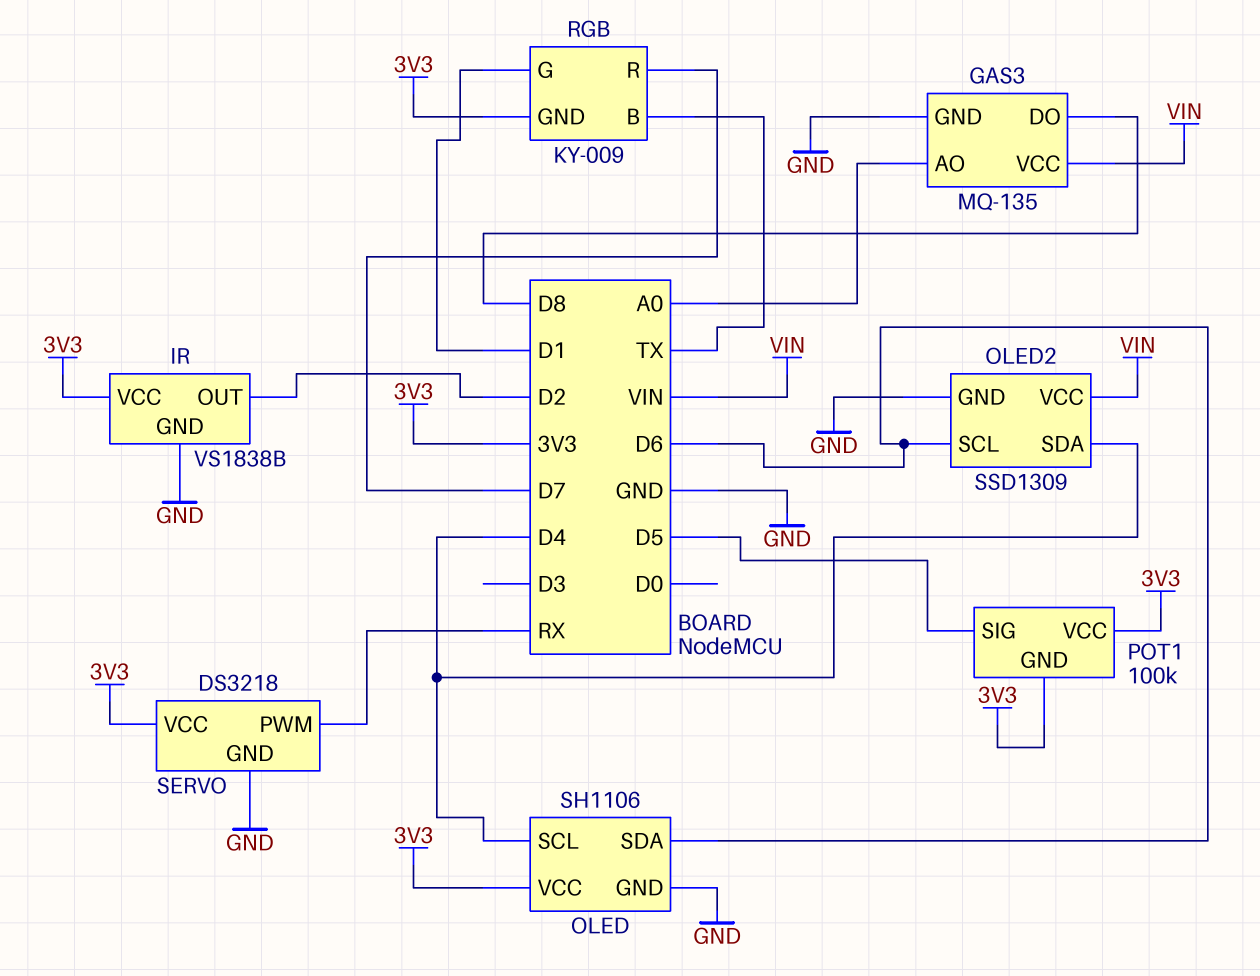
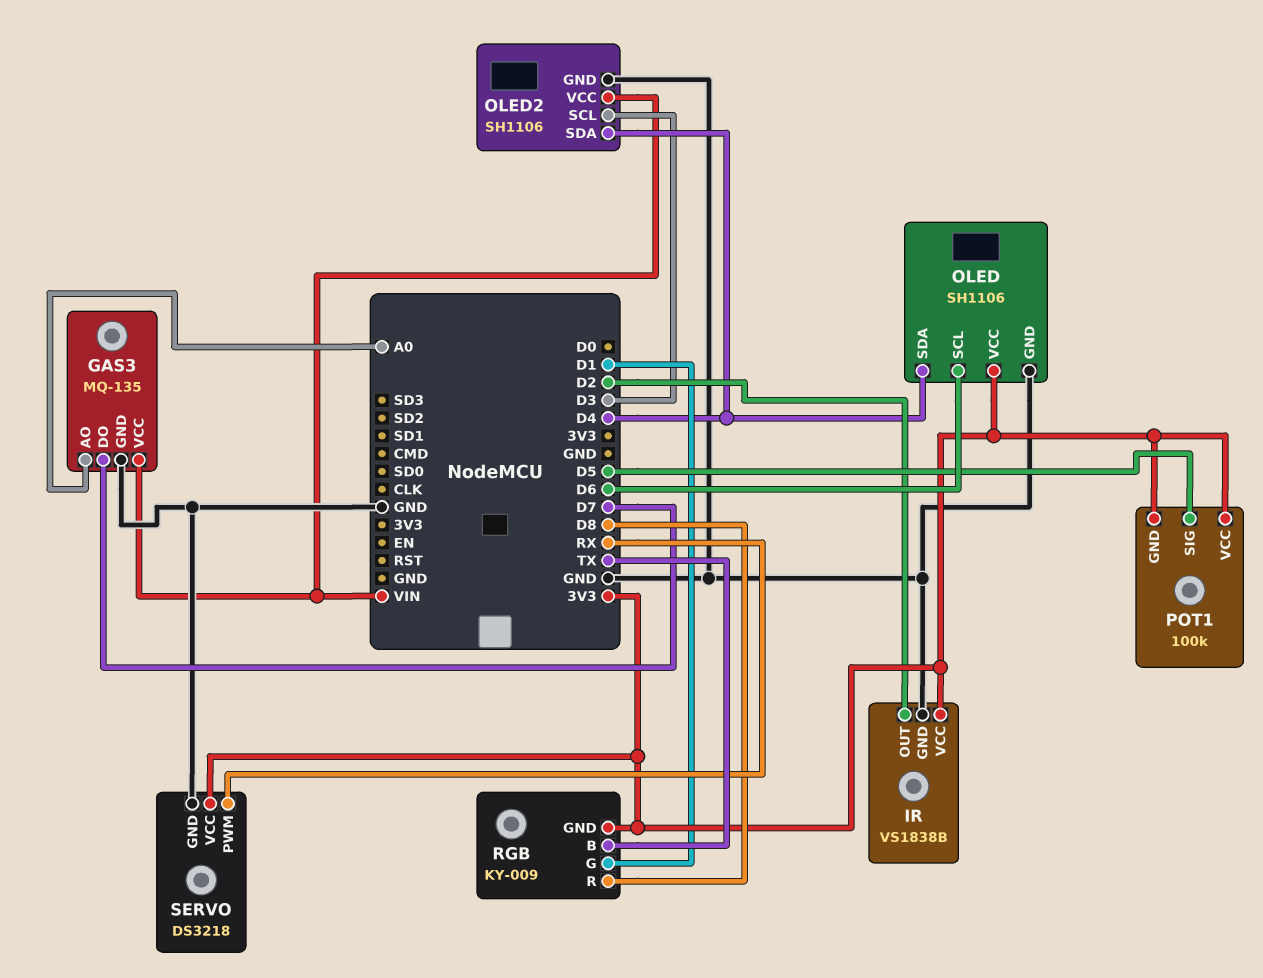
GAS3 pin DO: D8 -> D7
OLED pin SCL: D4 -> D6
OLED pin SDA: D6 -> D4
OLED2: SSD1309 -> SH1106
OLED2 pin SCL: D6 -> D3
RGB pin R: D7 -> D8

